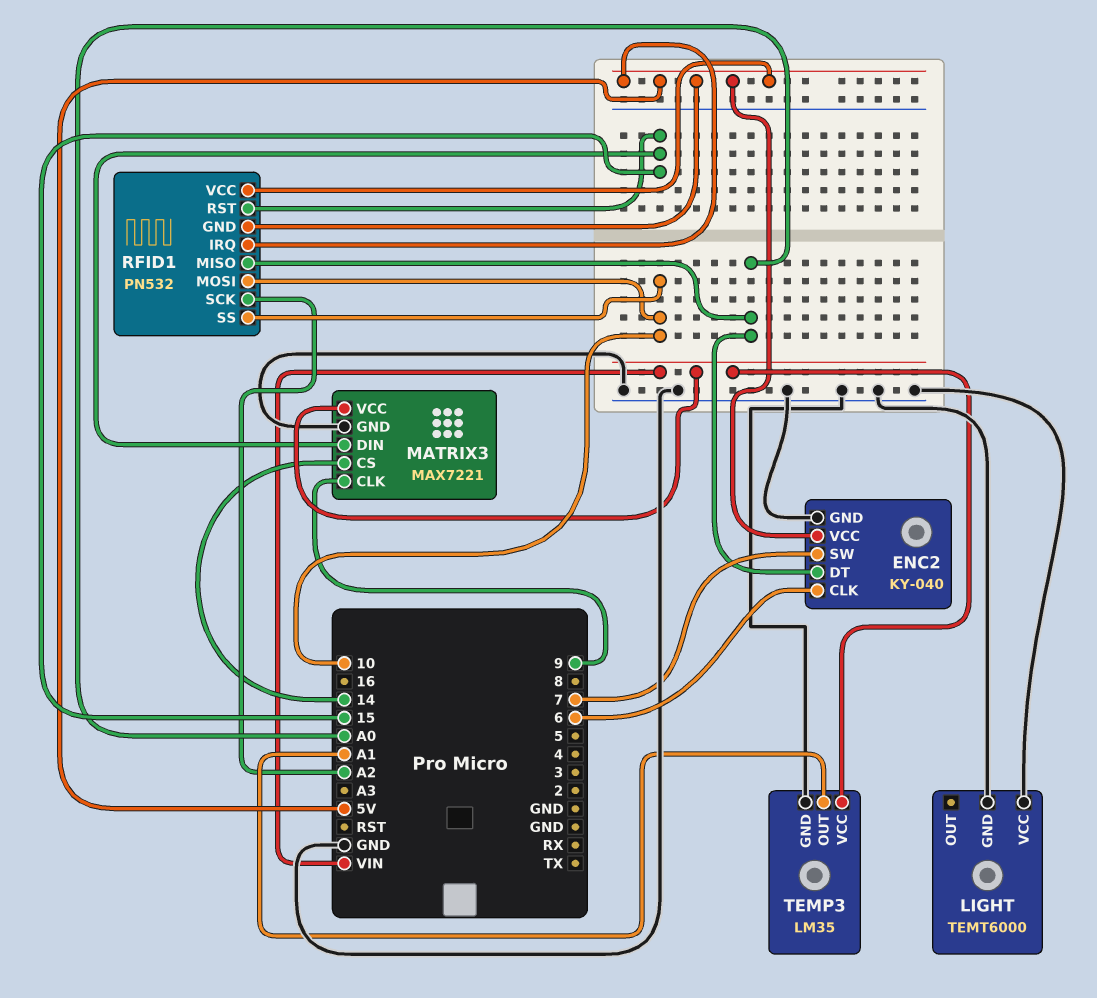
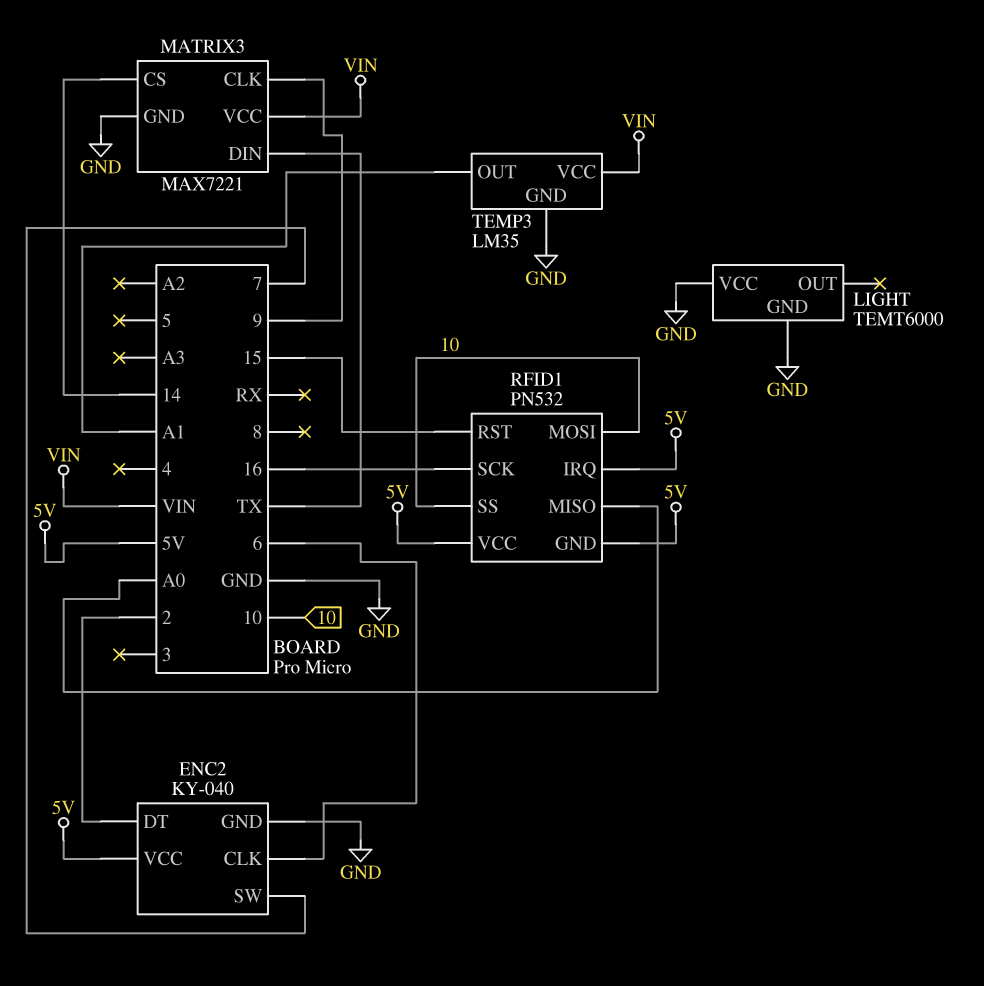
ENC2 pin DT: A0 -> 2
MATRIX3 pin DIN: 15 -> TX
RFID1 pin SCK: A2 -> 16

